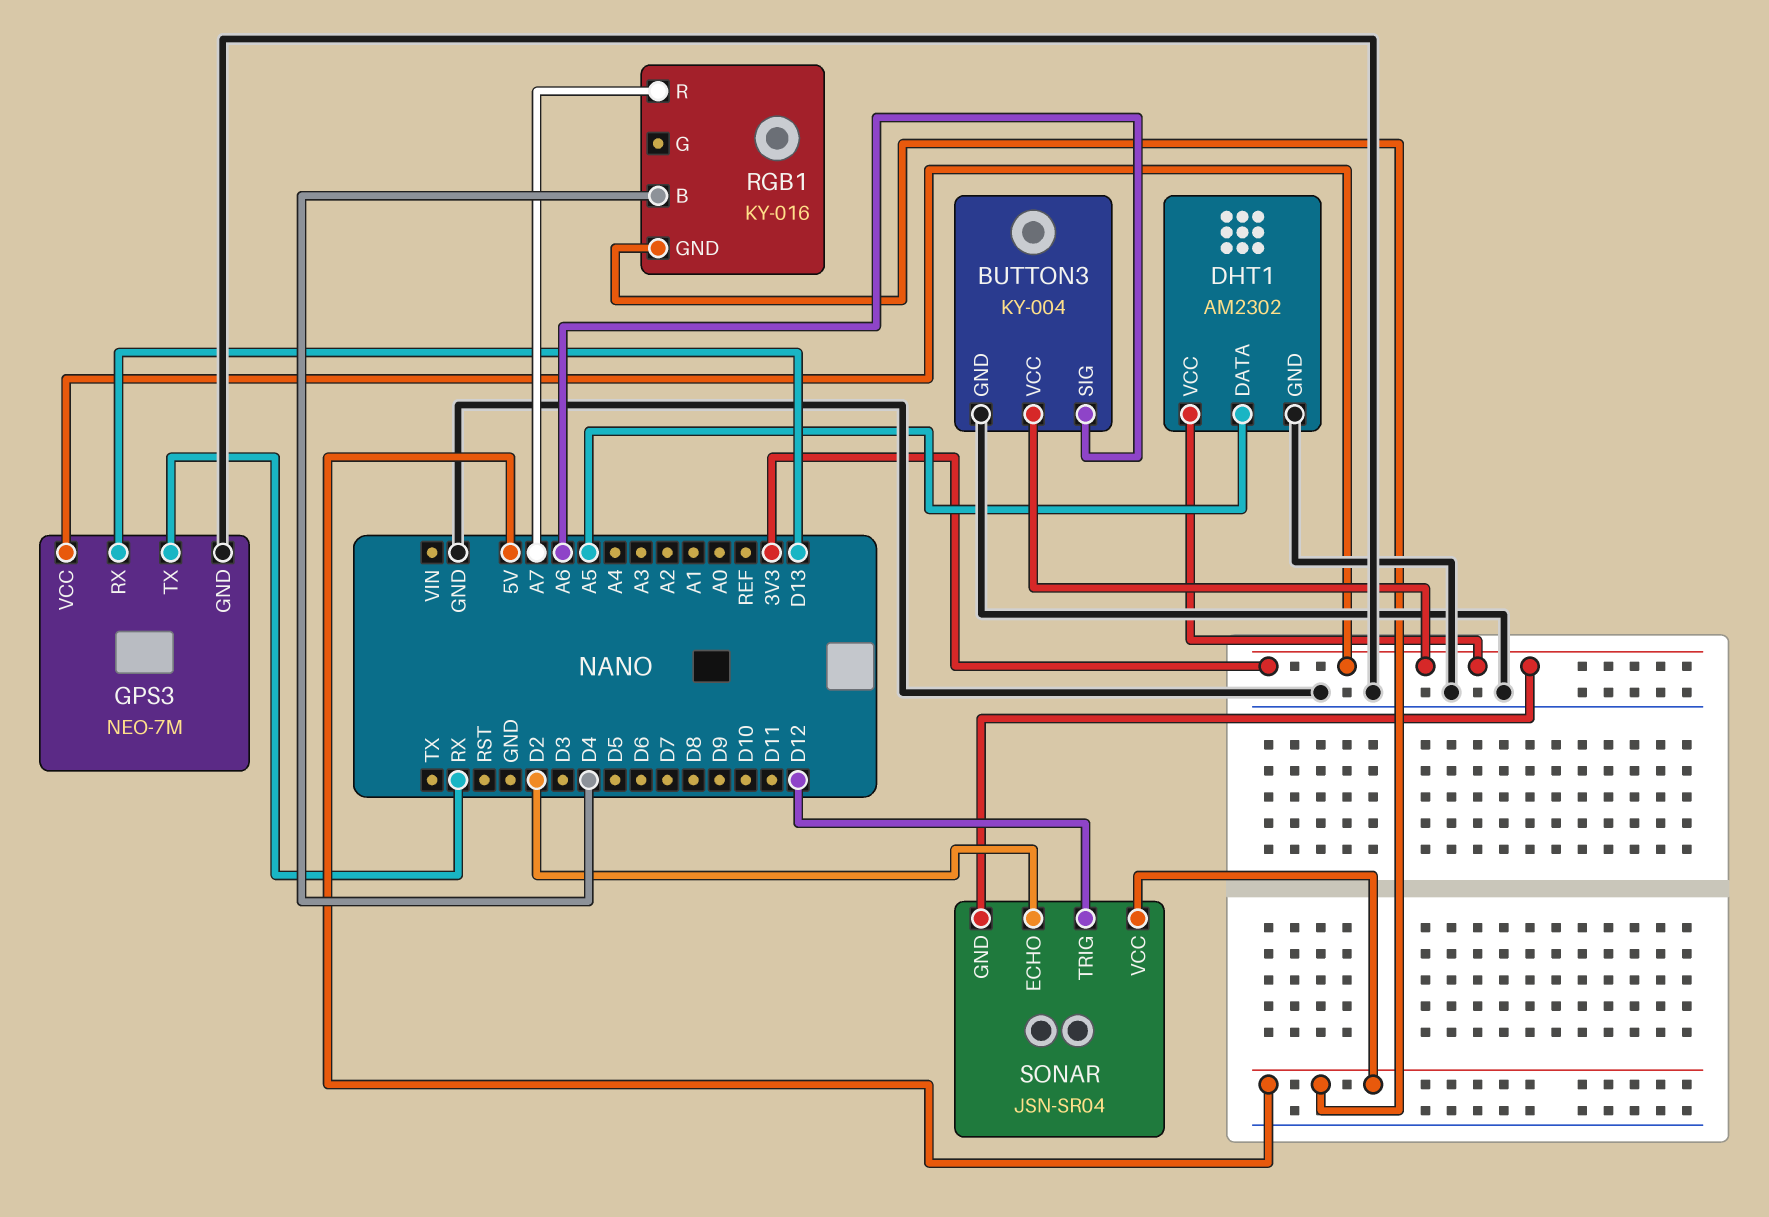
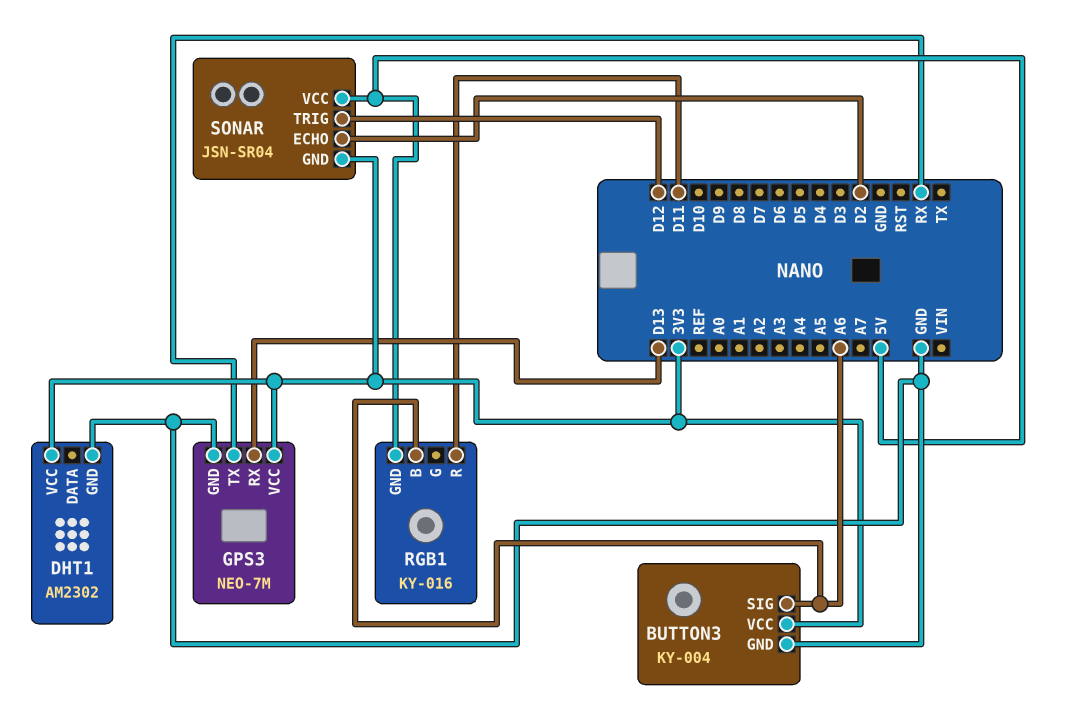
DHT1 pin DATA: A5 -> none
RGB1 pin B: D4 -> A6
RGB1 pin R: A7 -> D11

